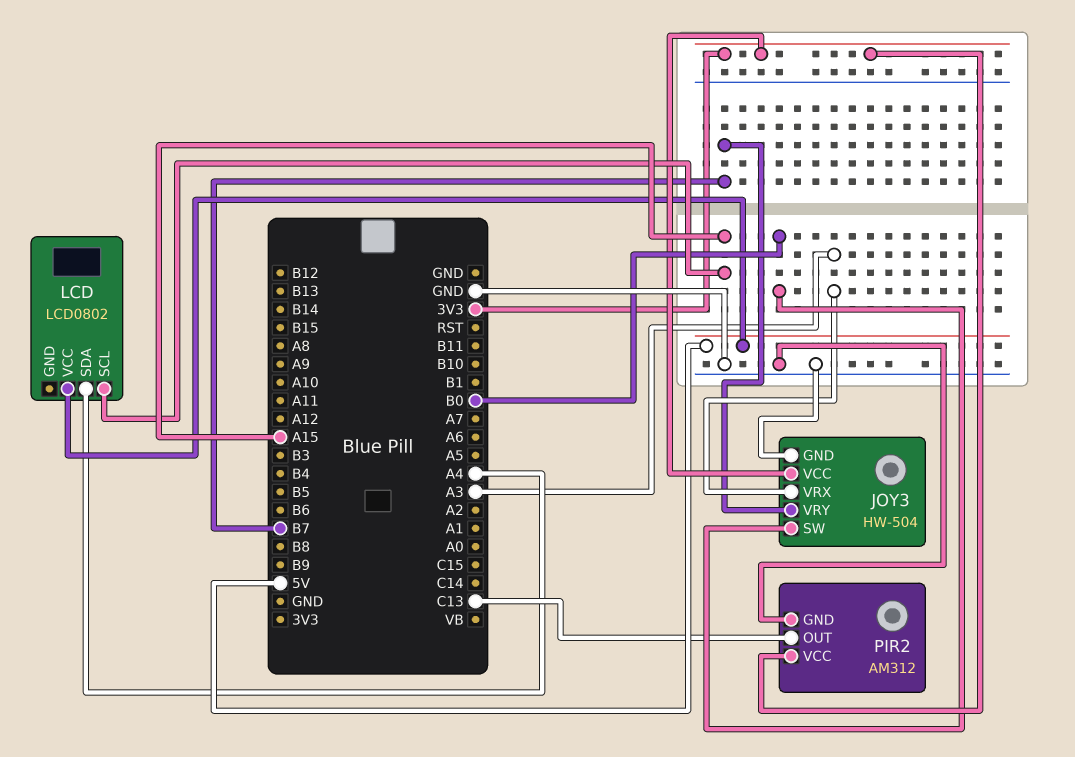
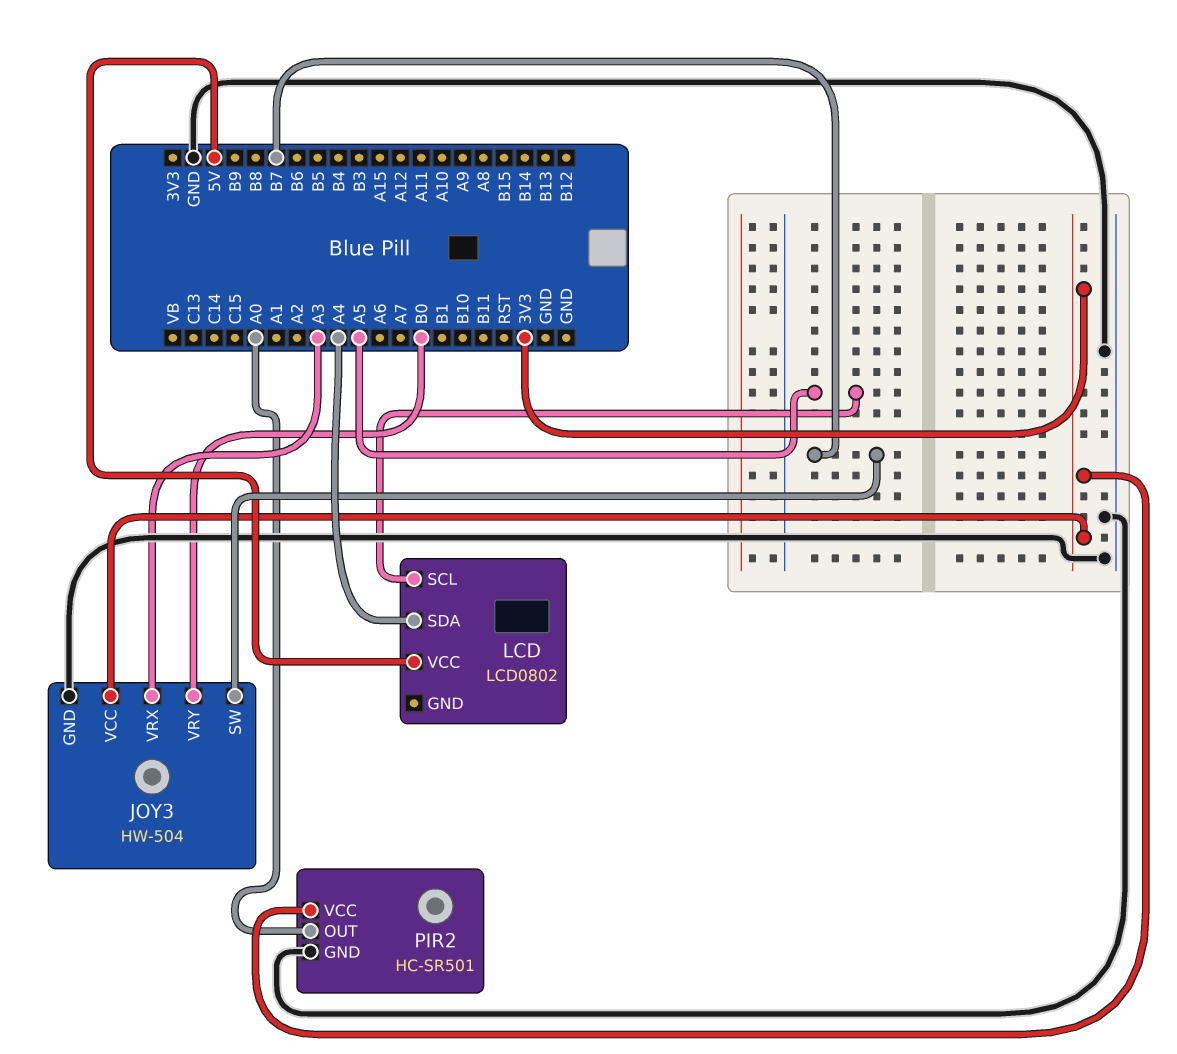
JOY3 pin SW: B0 -> B7
JOY3 pin VRY: B7 -> B0
LCD pin SCL: A15 -> A5
PIR2: AM312 -> HC-SR501
PIR2 pin OUT: C13 -> A0

